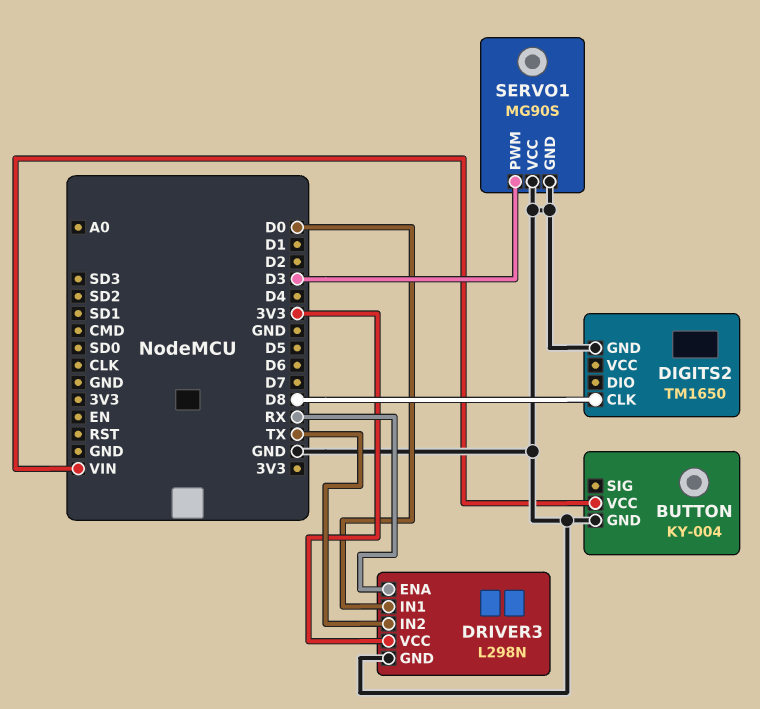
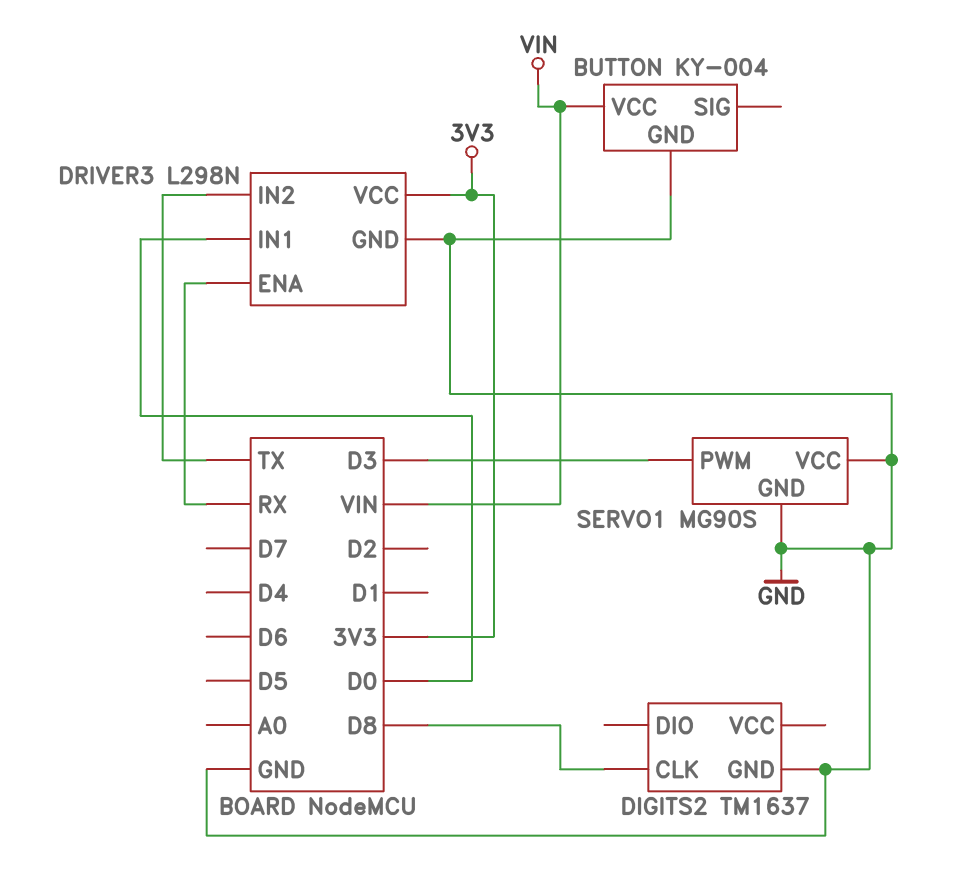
DIGITS2: TM1650 -> TM1637

